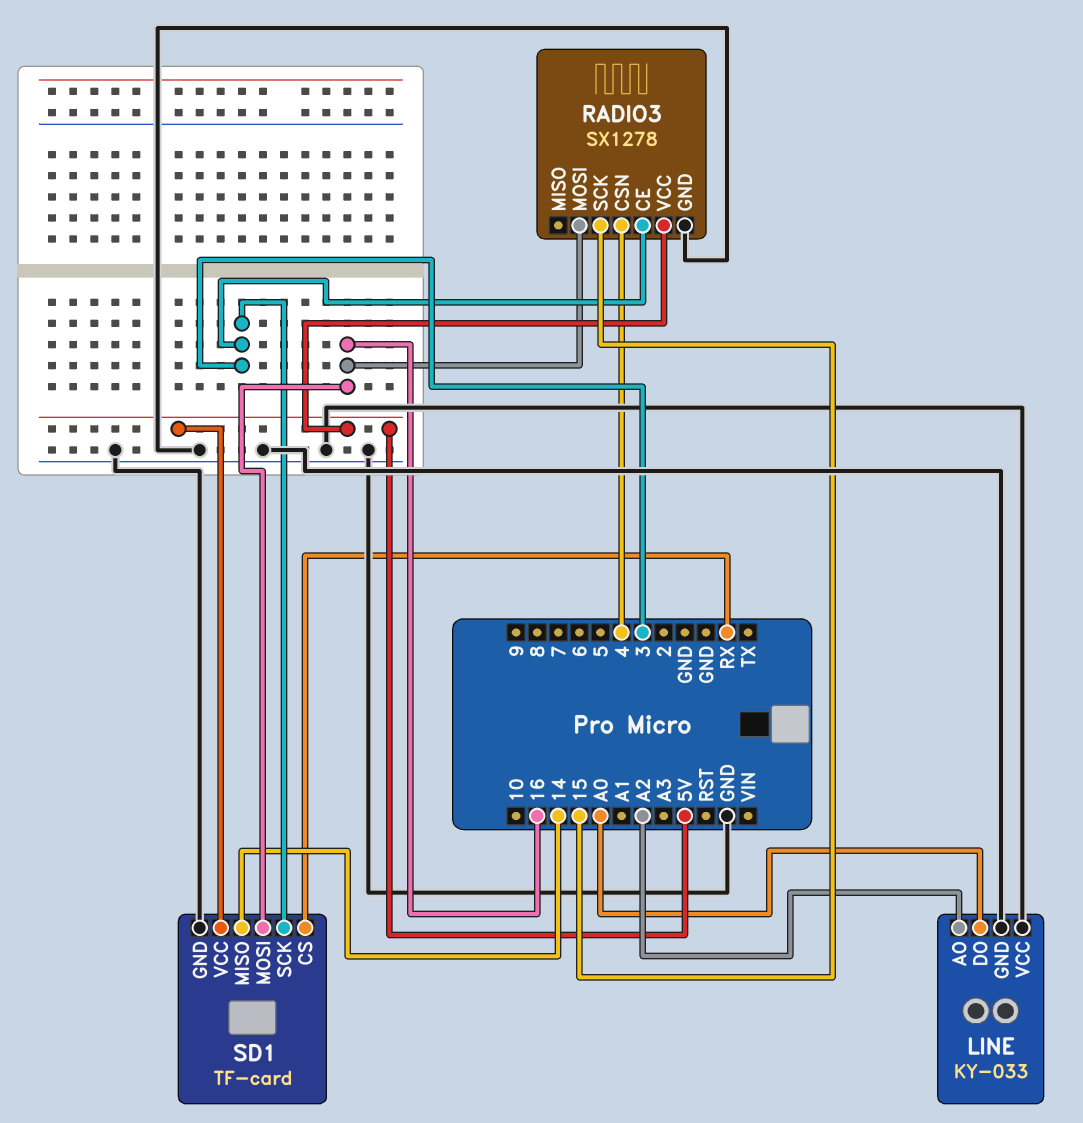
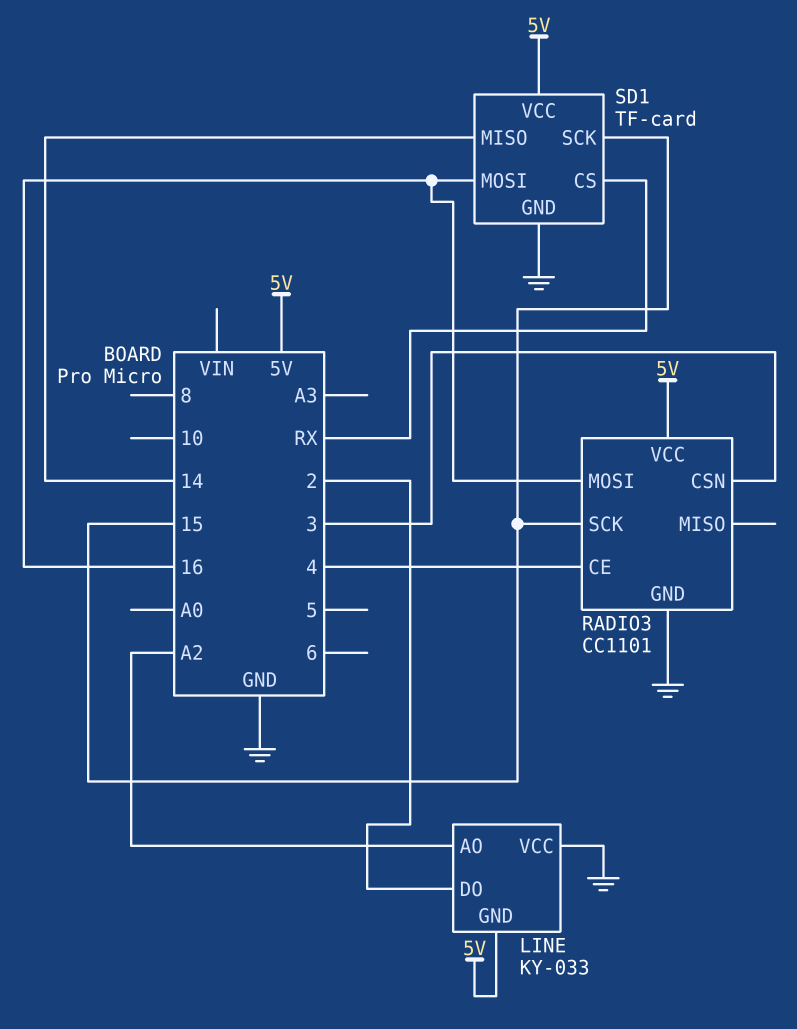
LINE pin DO: A0 -> 2
LINE pin GND: GND -> 5V
RADIO3: SX1278 -> CC1101
RADIO3 pin CE: 3 -> 4
RADIO3 pin CSN: 4 -> 3
SD1 pin SCK: 3 -> 15

